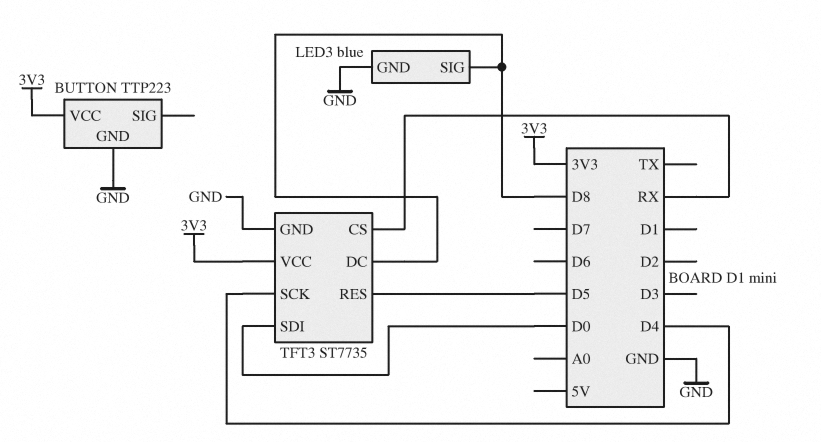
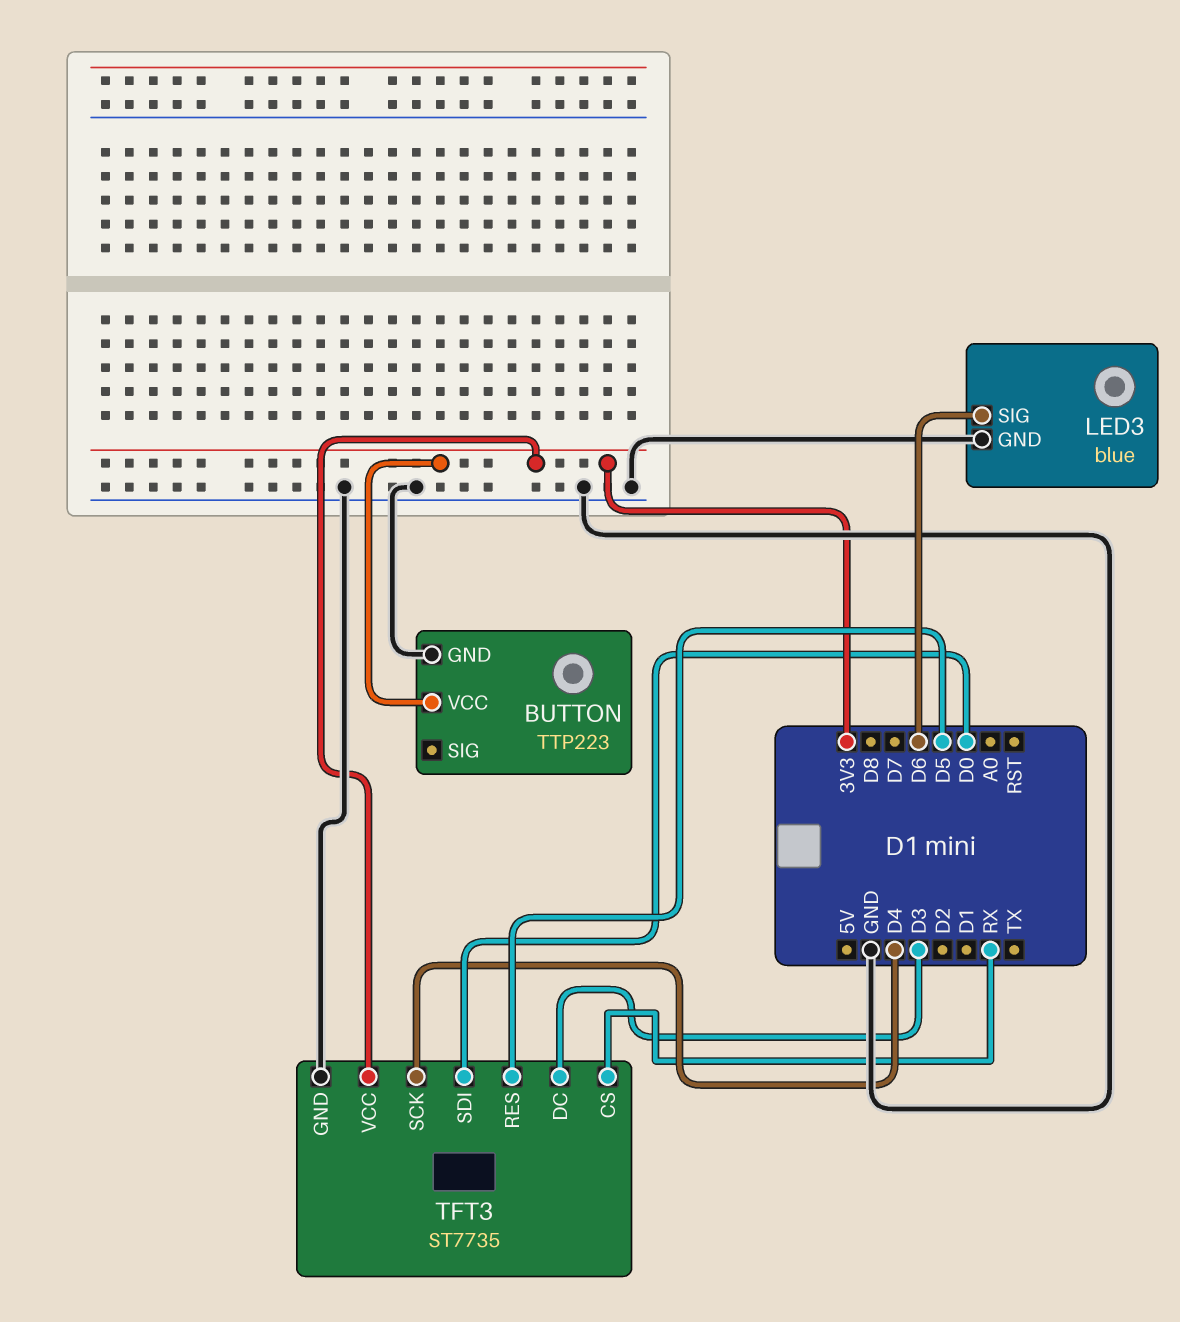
LED3 pin SIG: D8 -> D6
TFT3 pin DC: D8 -> D3

